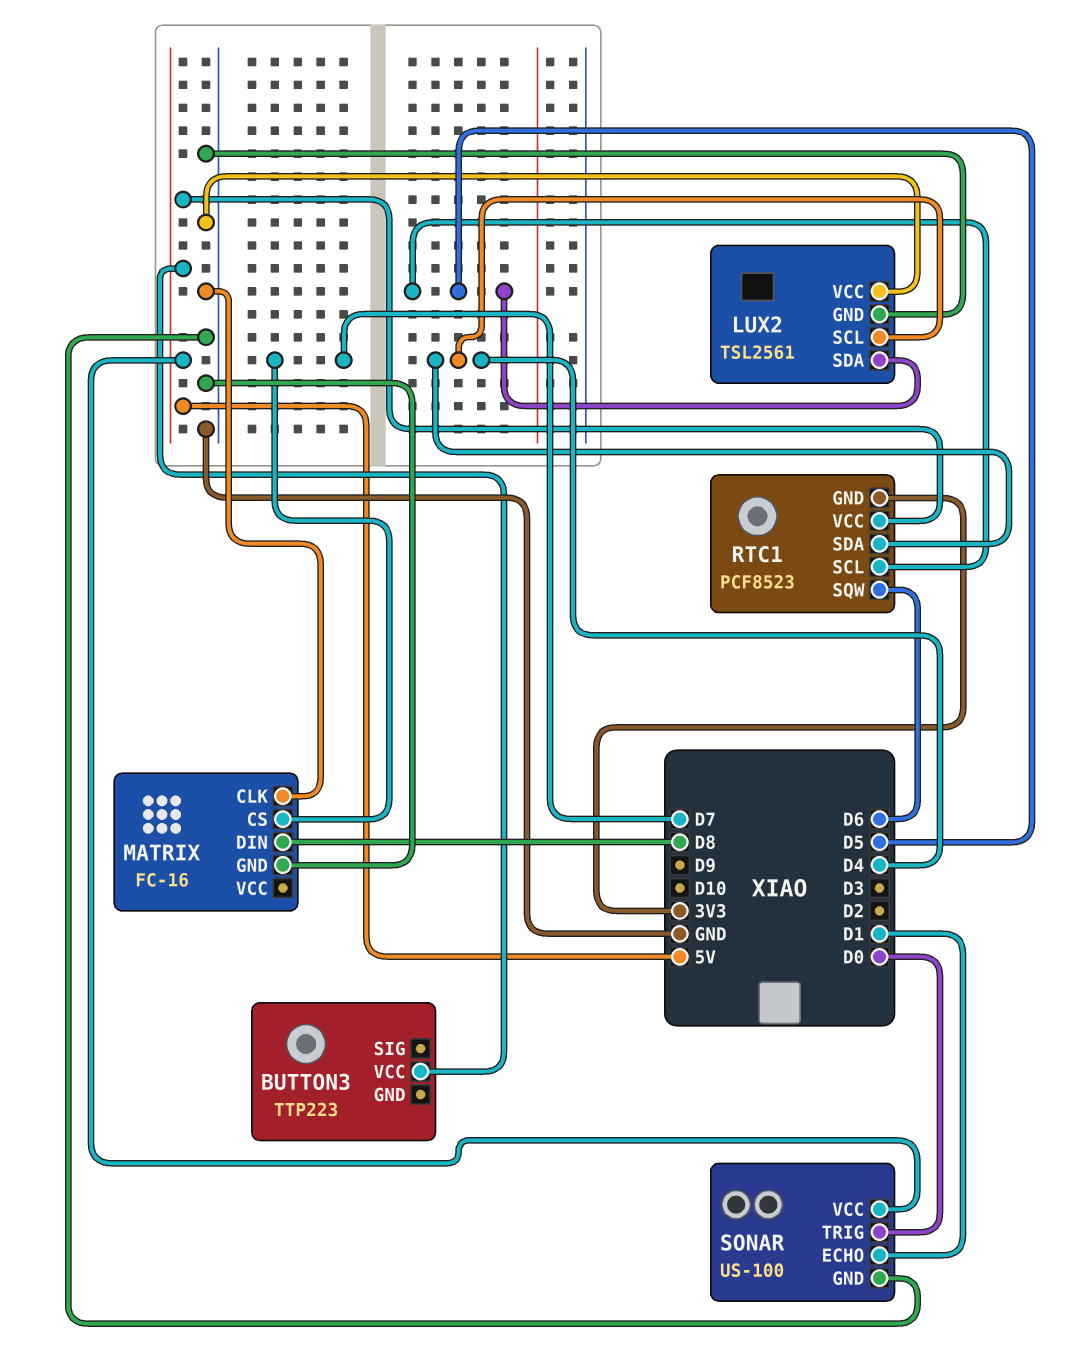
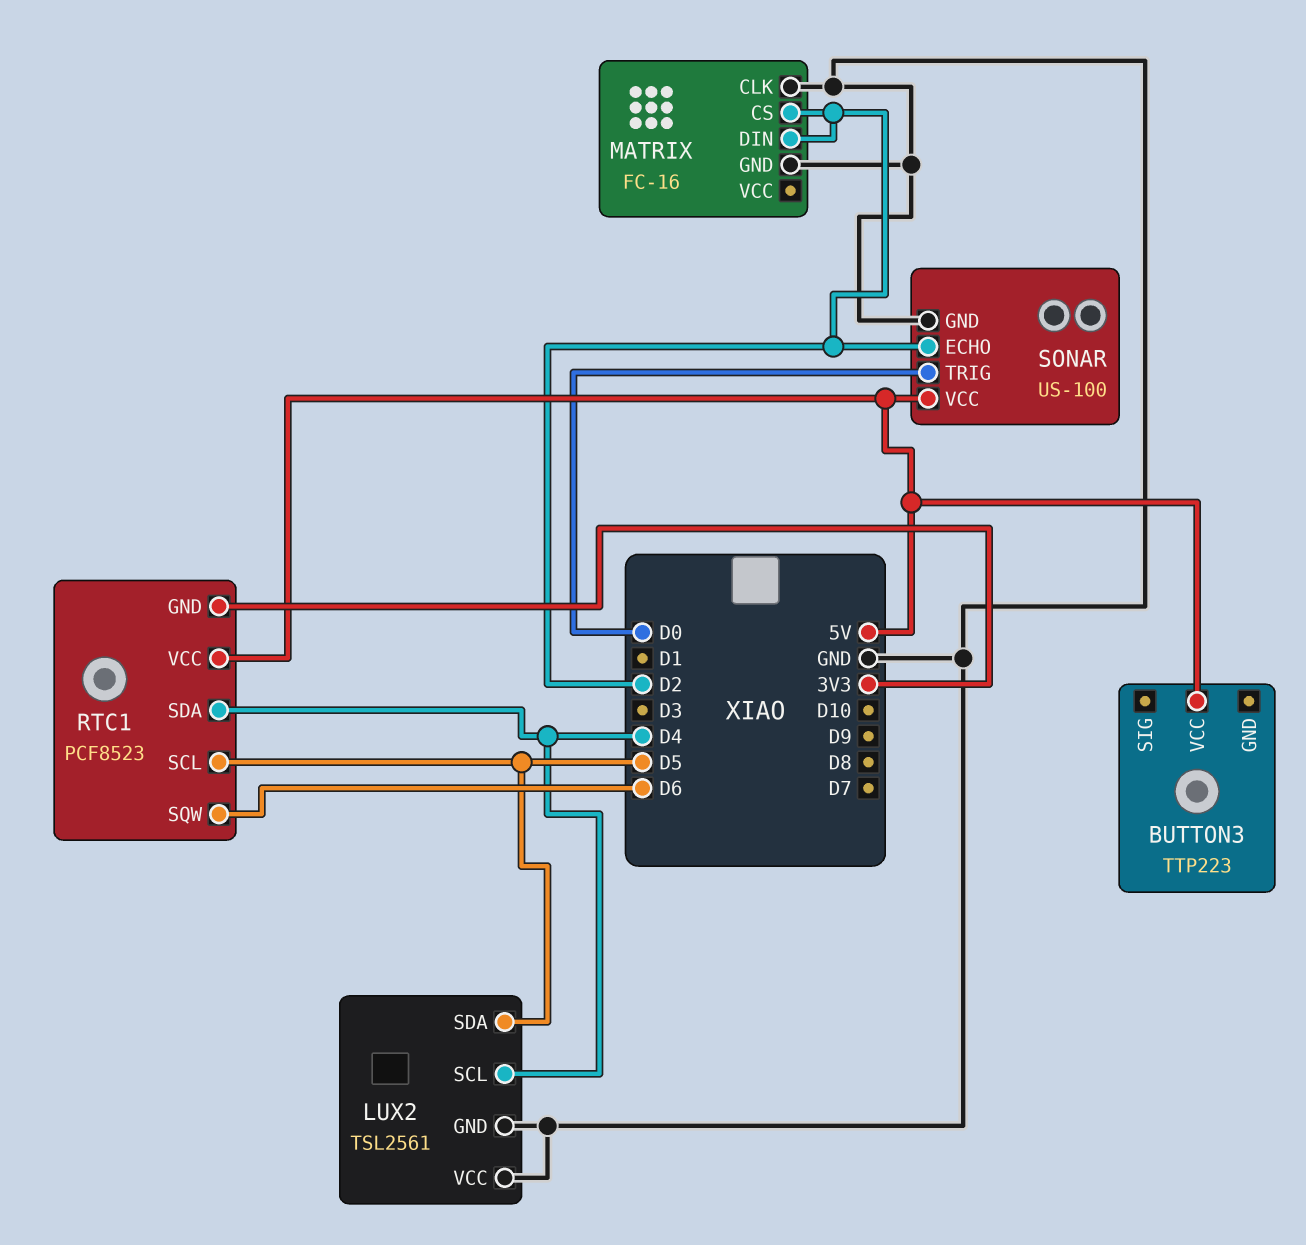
MATRIX pin CS: D7 -> D2
MATRIX pin DIN: D8 -> D2
SONAR pin ECHO: D1 -> D2

